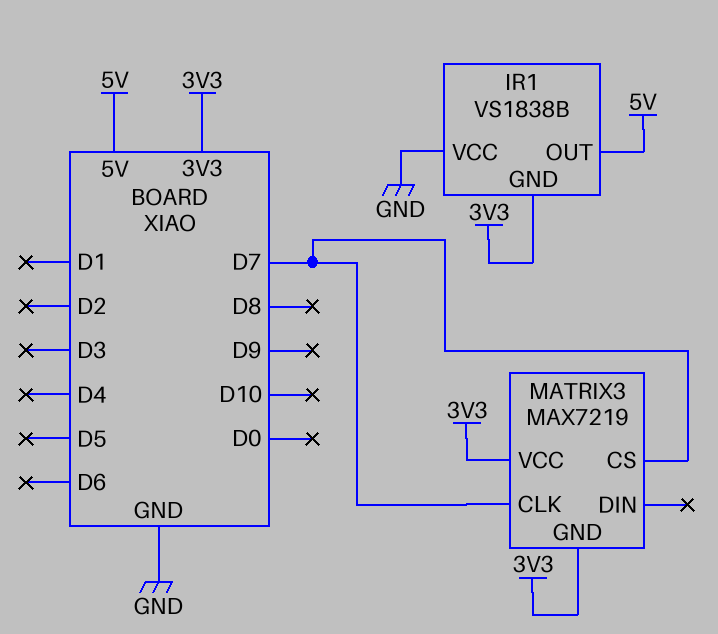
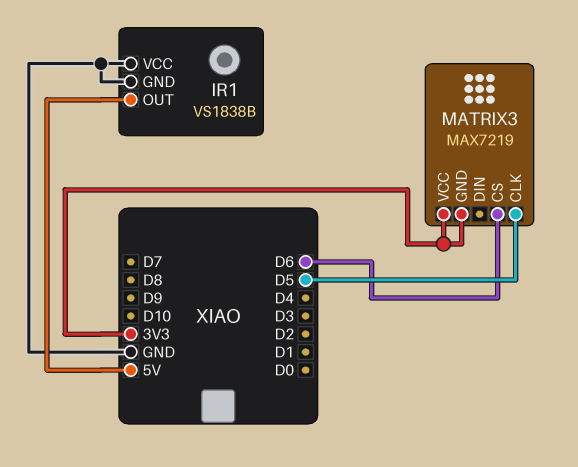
IR1 pin GND: 3V3 -> GND
MATRIX3 pin CLK: D7 -> D5
MATRIX3 pin CS: D7 -> D6

